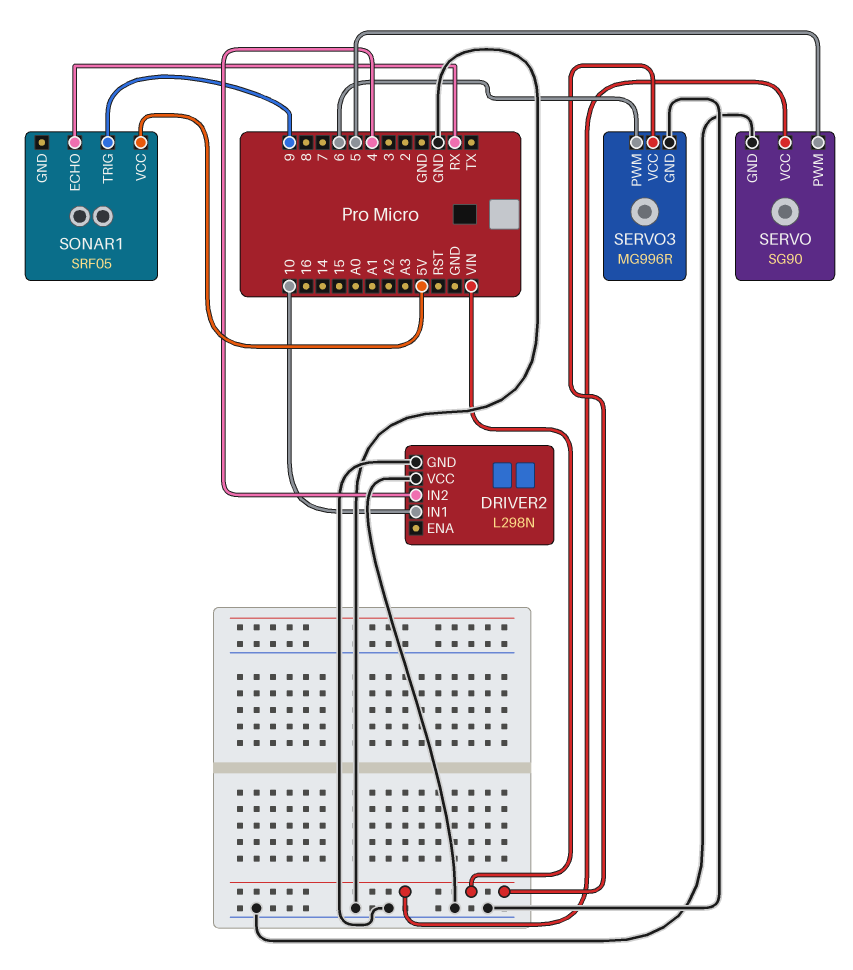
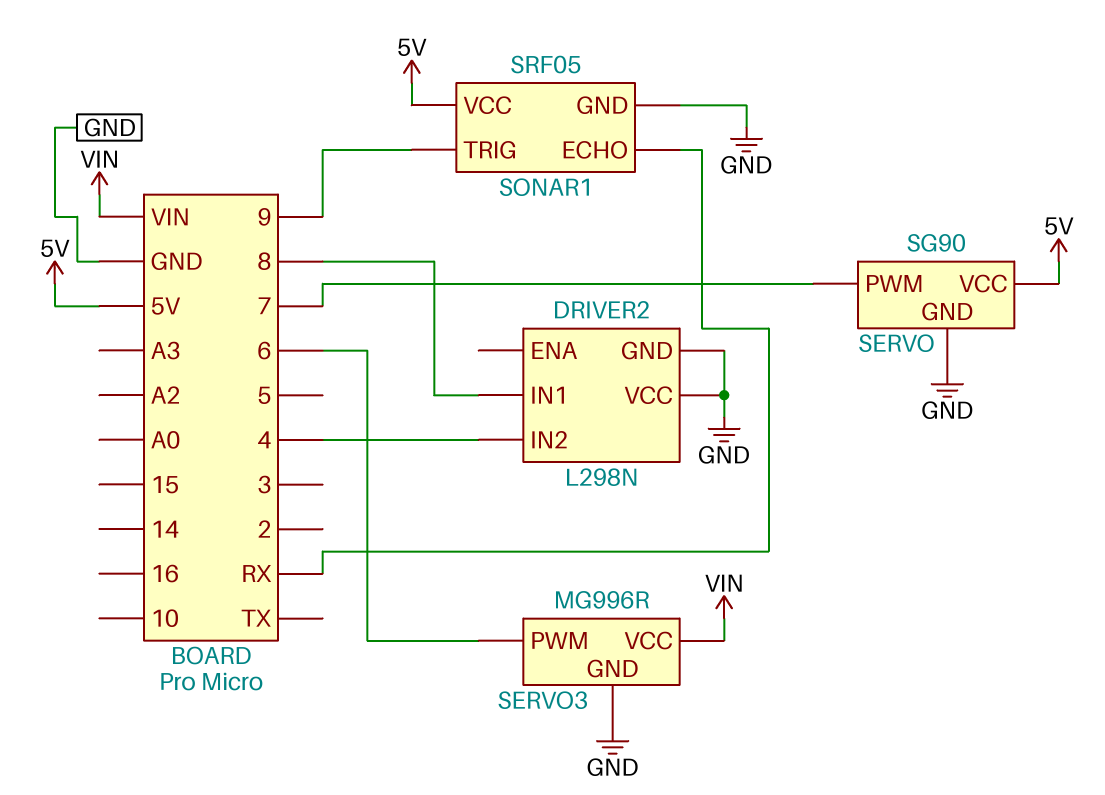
DRIVER2 pin IN1: 10 -> 8
SERVO pin PWM: 5 -> 7
SERVO pin VCC: VIN -> 5V
SONAR1 pin GND: none -> GND

